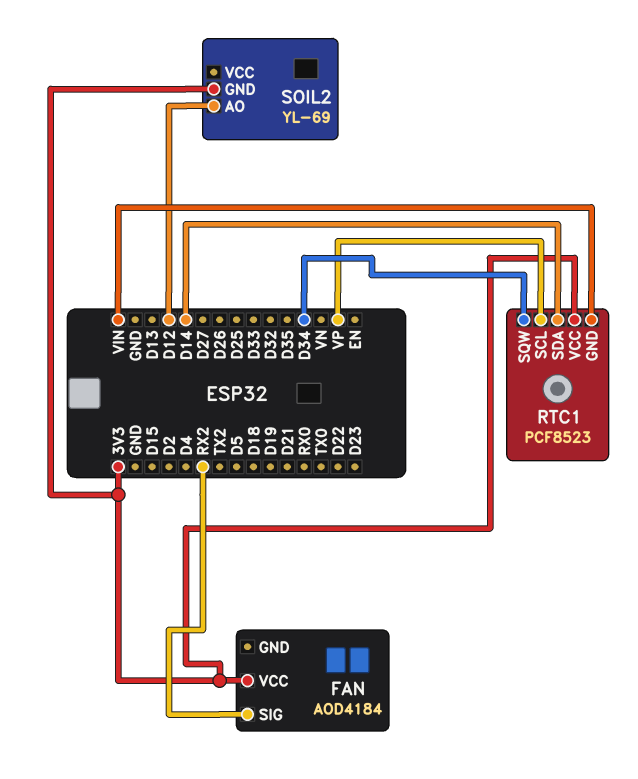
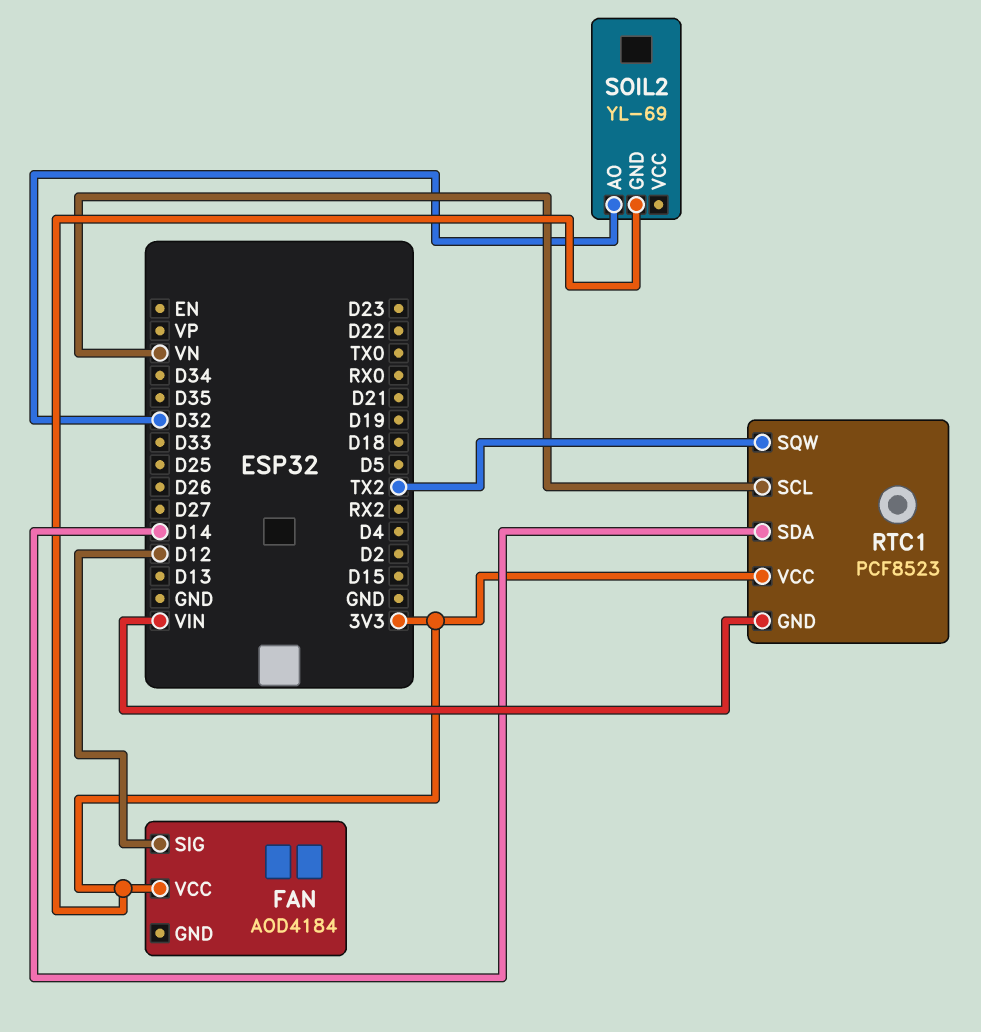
FAN pin SIG: RX2 -> D12
RTC1 pin SCL: VP -> VN
RTC1 pin SQW: D34 -> TX2
SOIL2 pin AO: D12 -> D32

